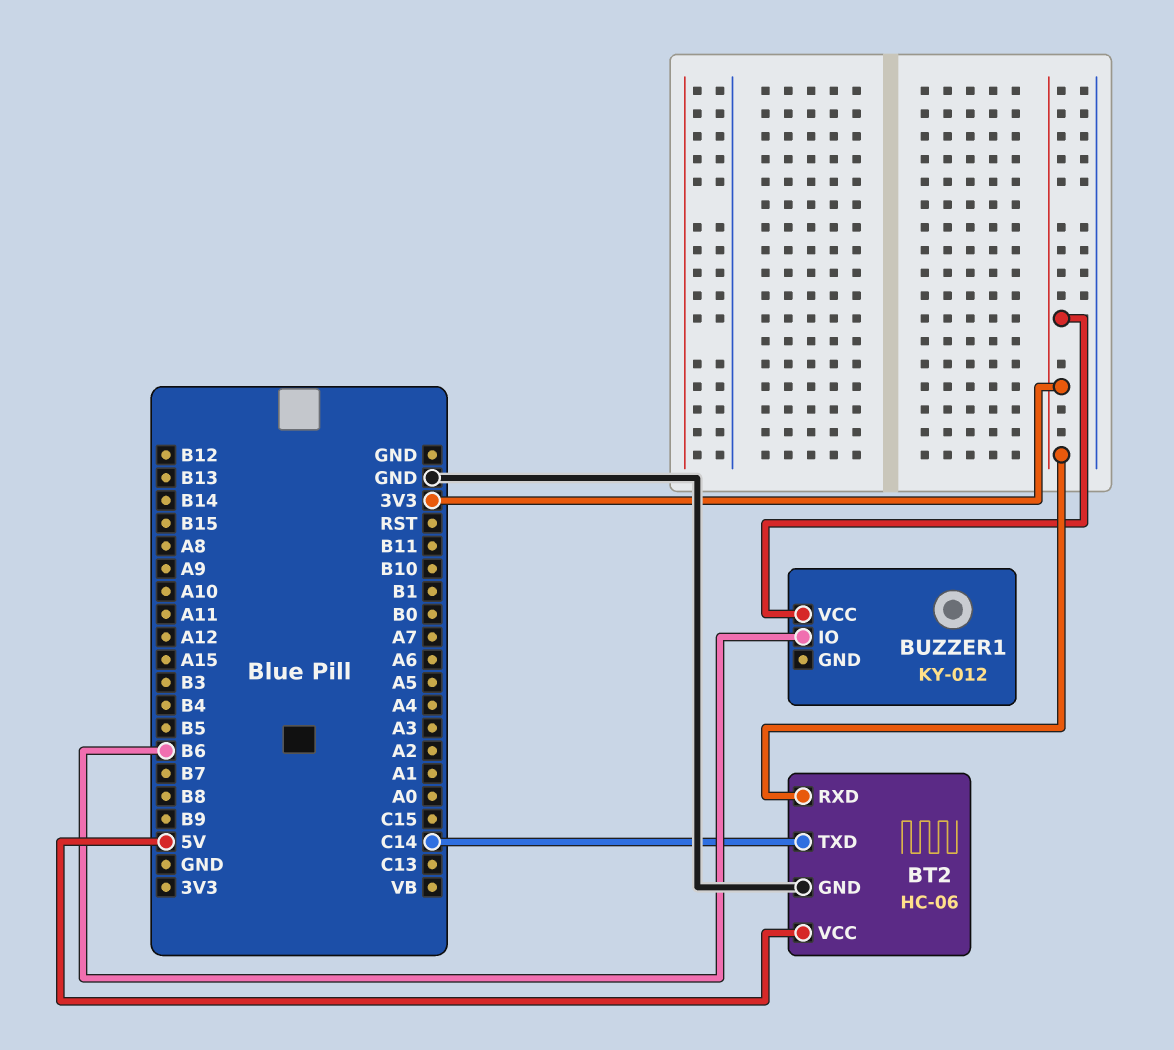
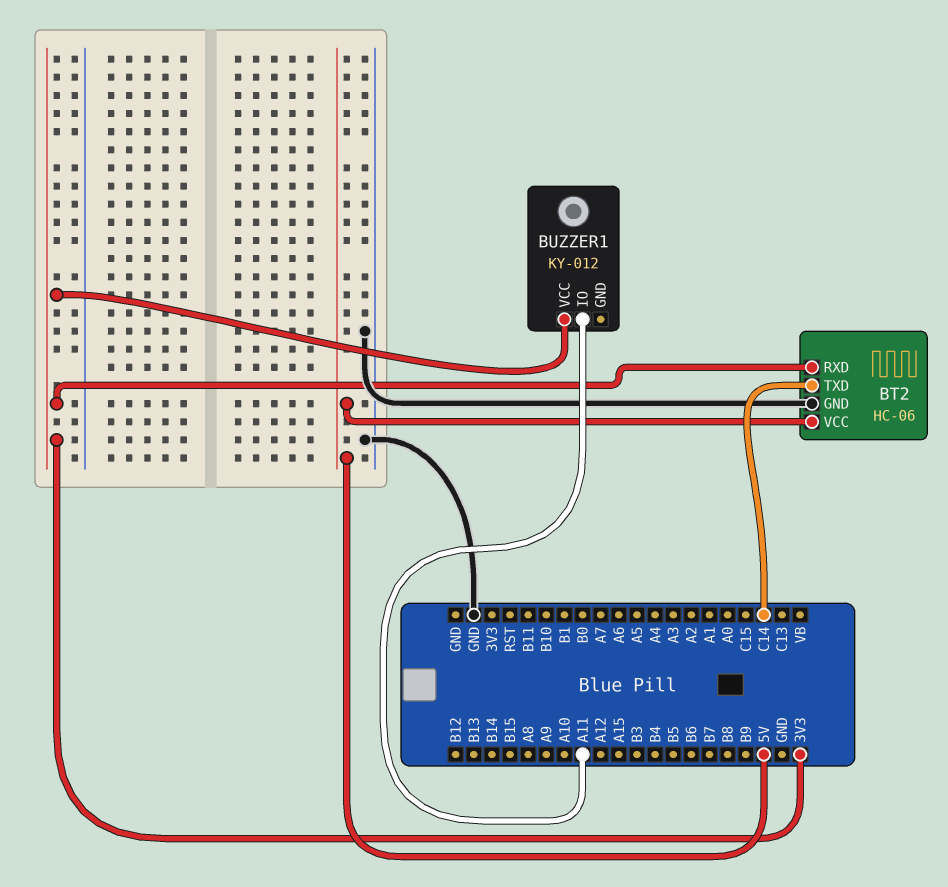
BUZZER1 pin IO: B6 -> A11

